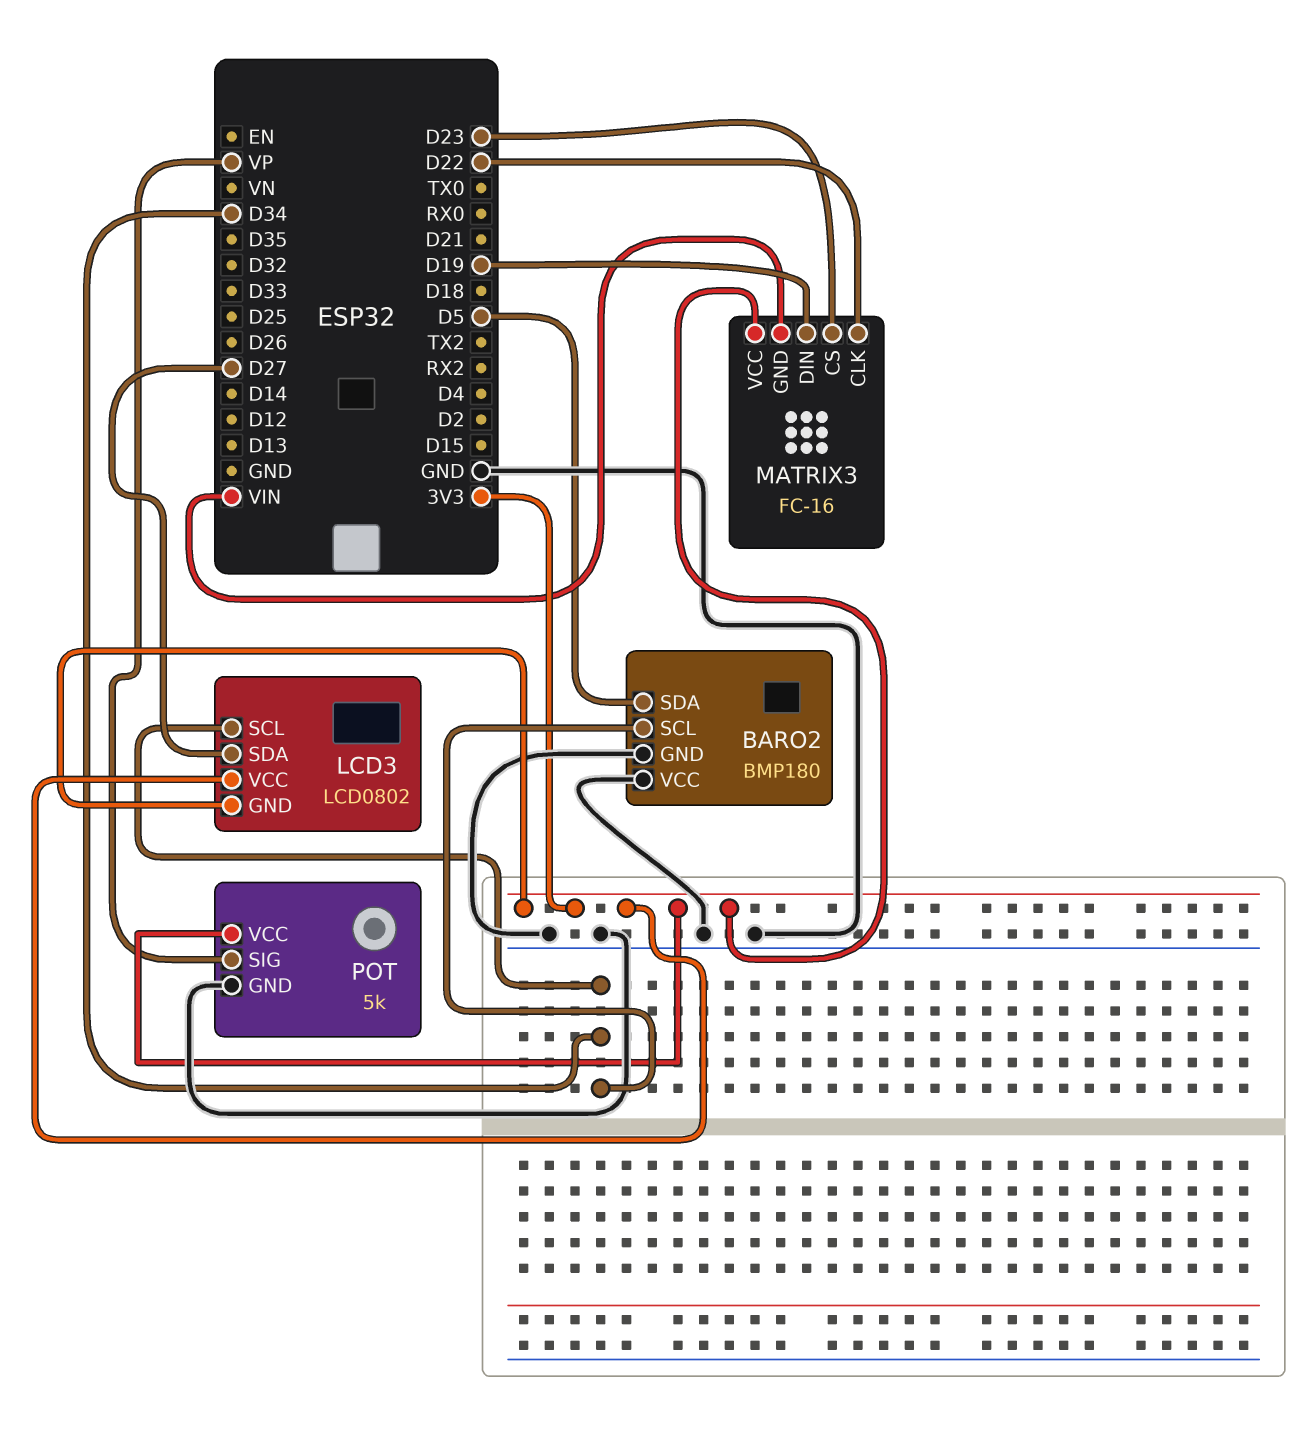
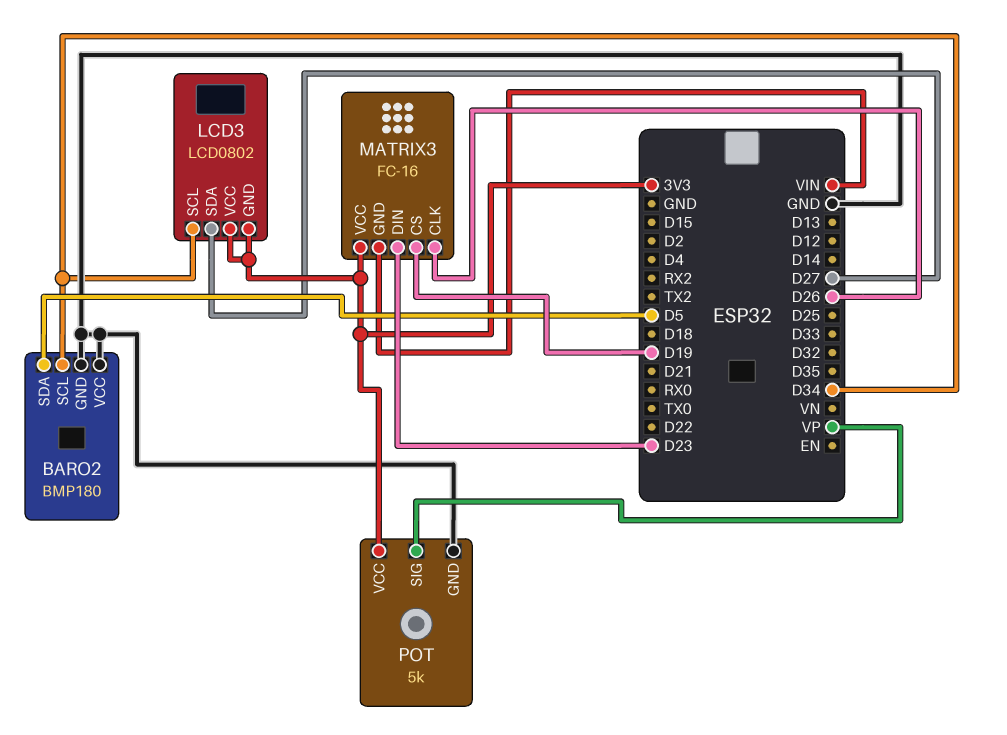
MATRIX3 pin CLK: D22 -> D26
MATRIX3 pin CS: D23 -> D19
MATRIX3 pin DIN: D19 -> D23

